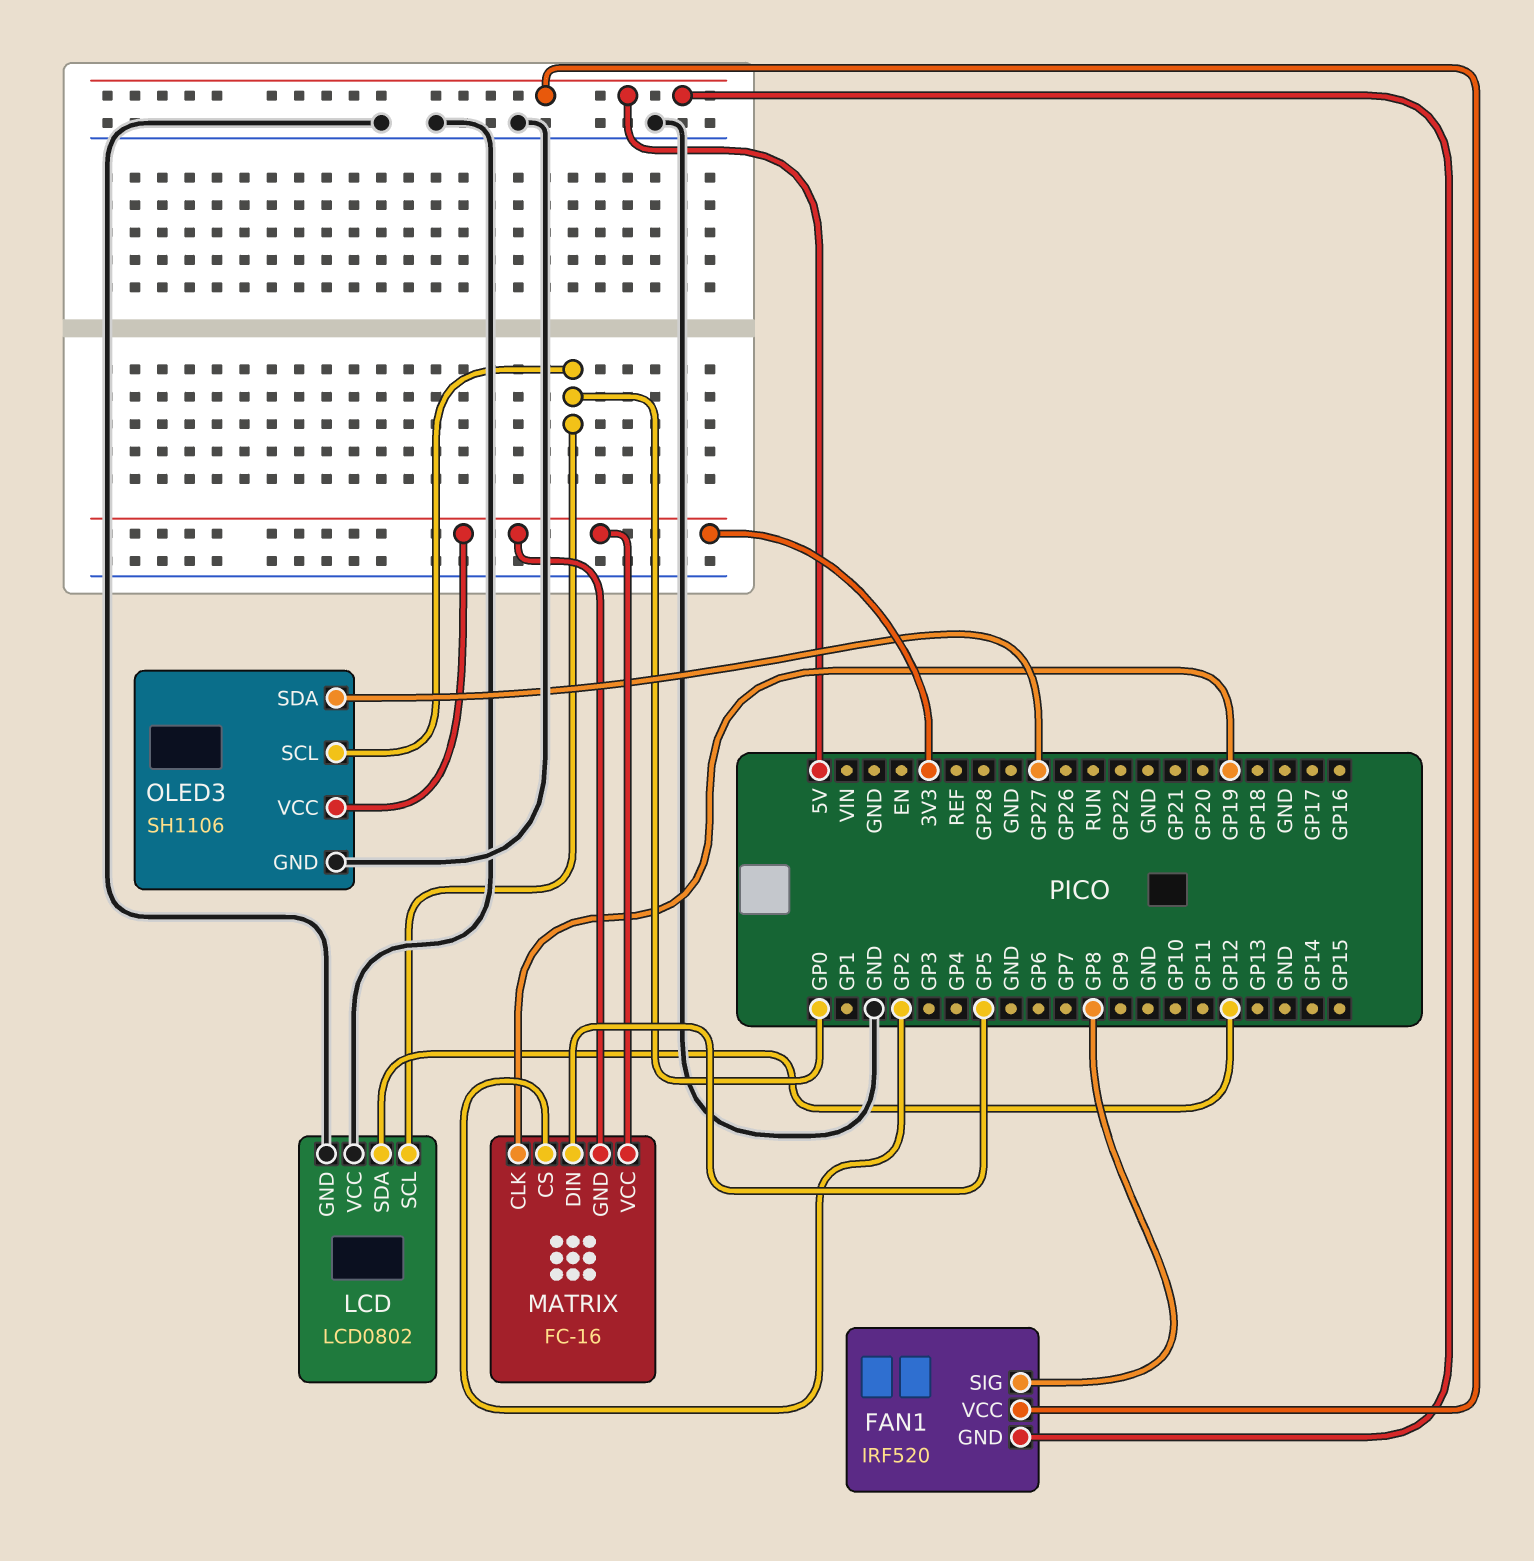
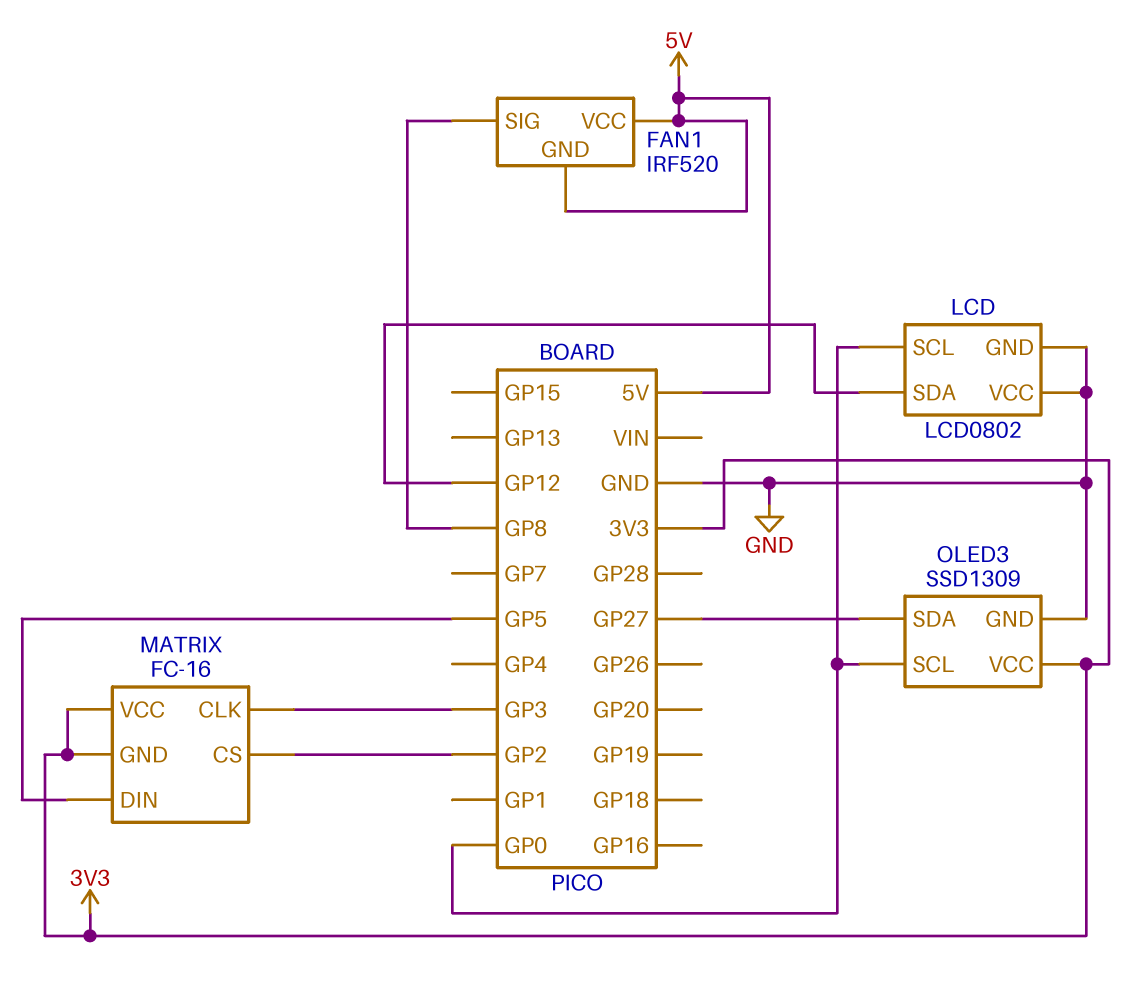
MATRIX pin CLK: GP19 -> GP3
OLED3: SH1106 -> SSD1309

